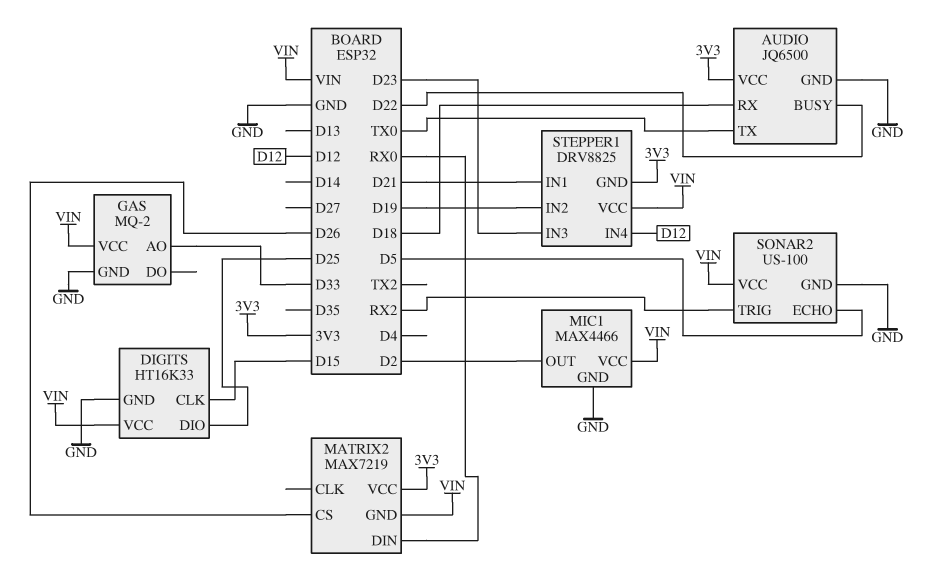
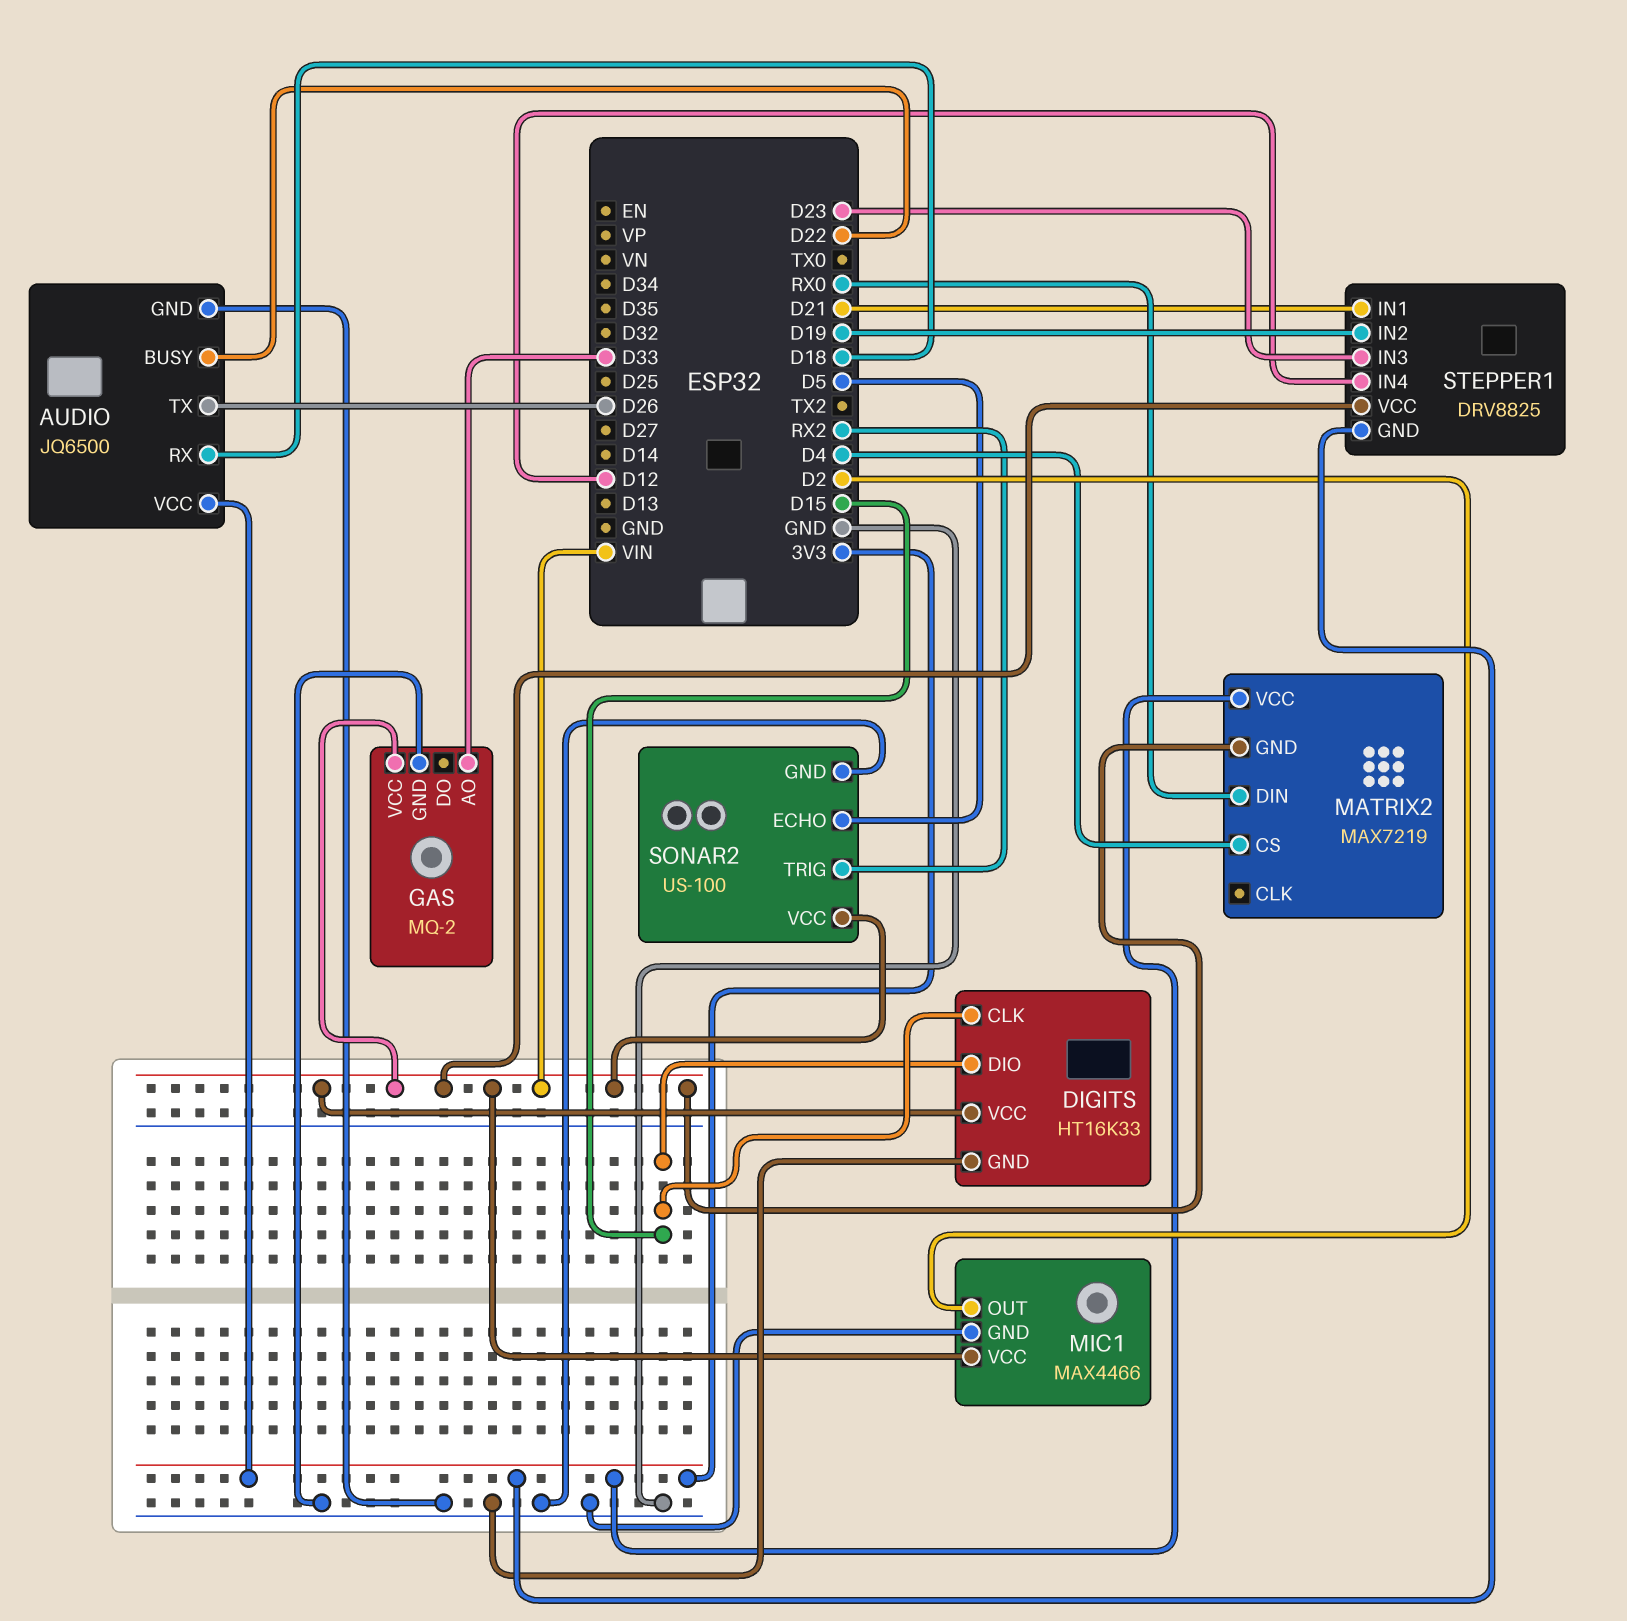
AUDIO pin TX: TX0 -> D26
DIGITS pin DIO: D25 -> D15
MATRIX2 pin CS: D26 -> D4

